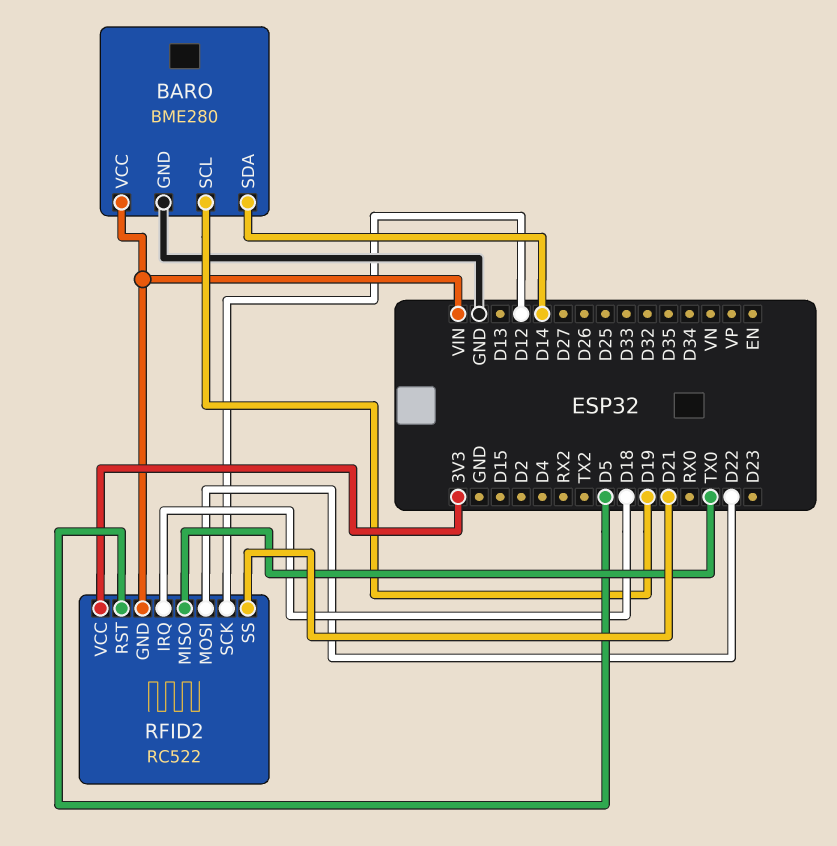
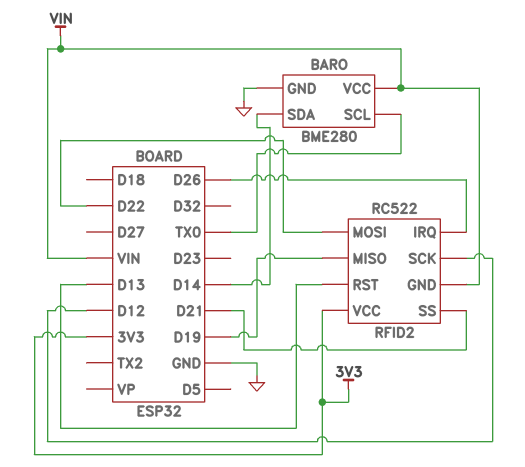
BARO pin SCL: D19 -> TX0
RFID2 pin IRQ: D18 -> D26
RFID2 pin MISO: TX0 -> D19
RFID2 pin RST: D5 -> D13

